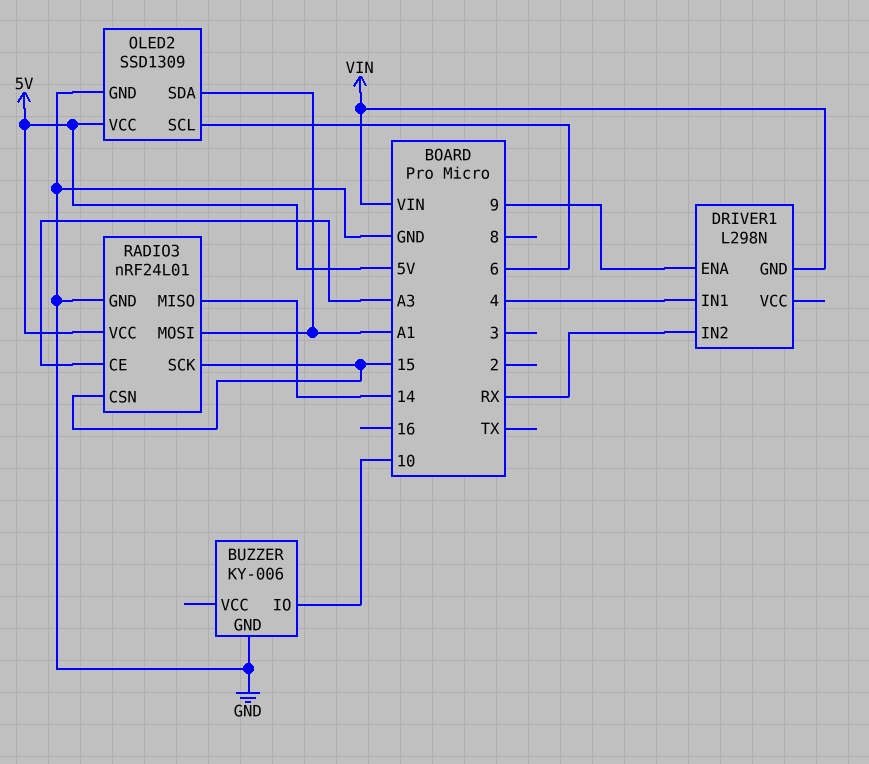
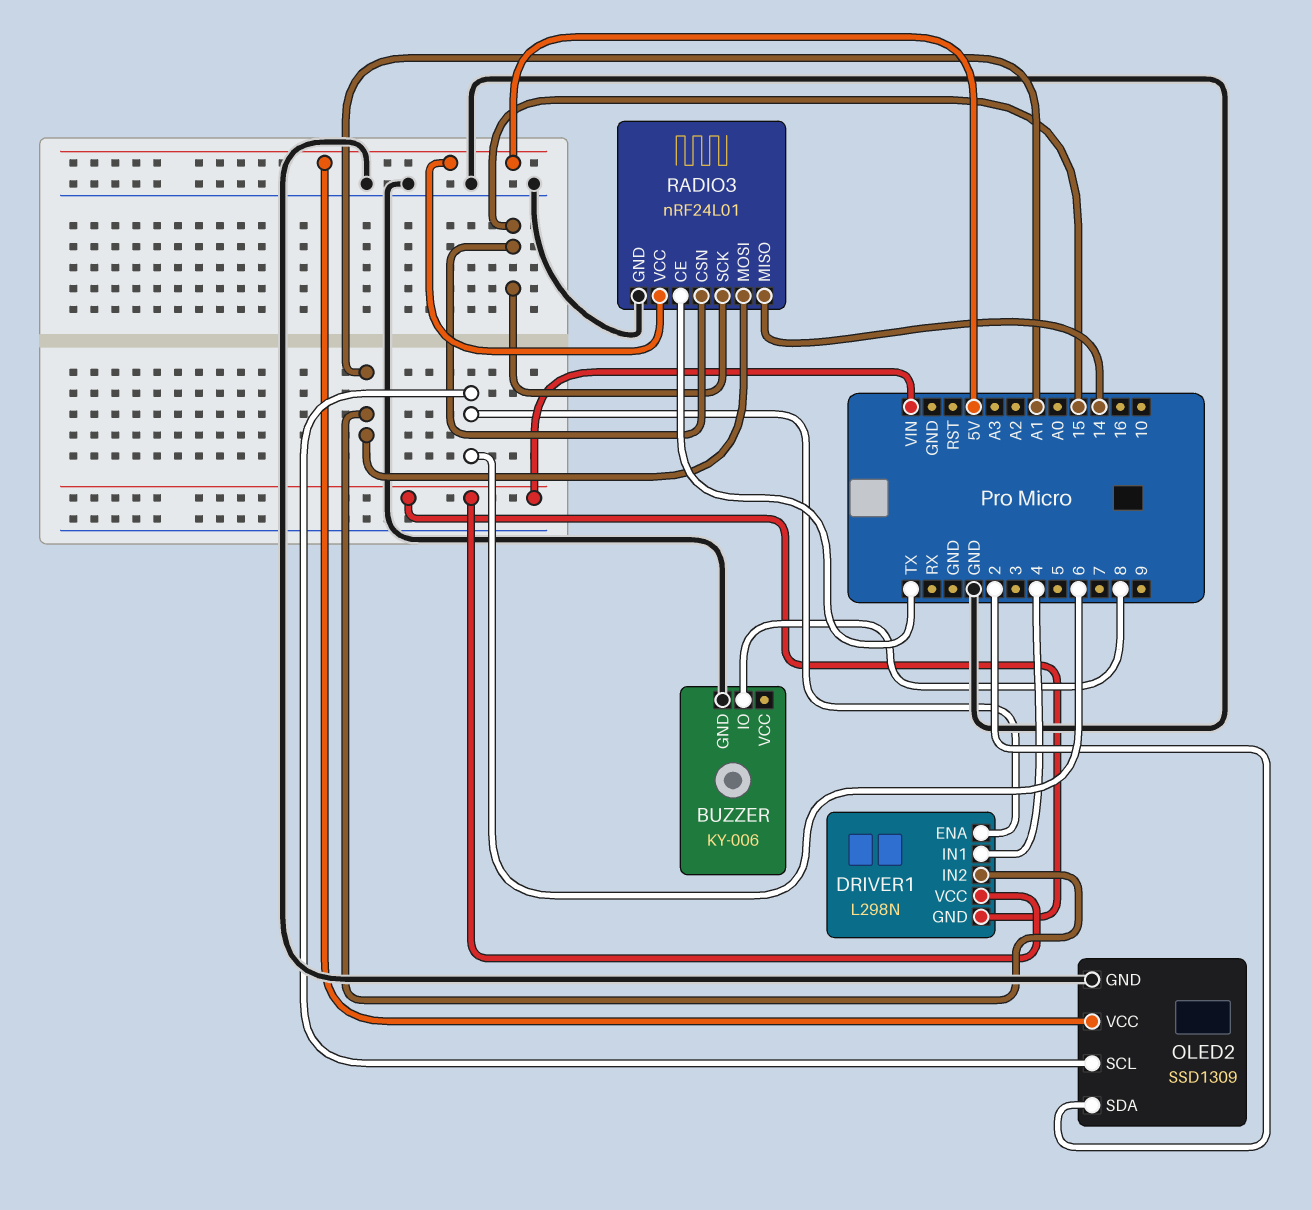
BUZZER pin IO: 10 -> 8
DRIVER1 pin ENA: 9 -> 6
DRIVER1 pin IN2: RX -> A1
DRIVER1 pin VCC: none -> VIN
OLED2 pin SDA: A1 -> 2
RADIO3 pin CE: A3 -> TX

